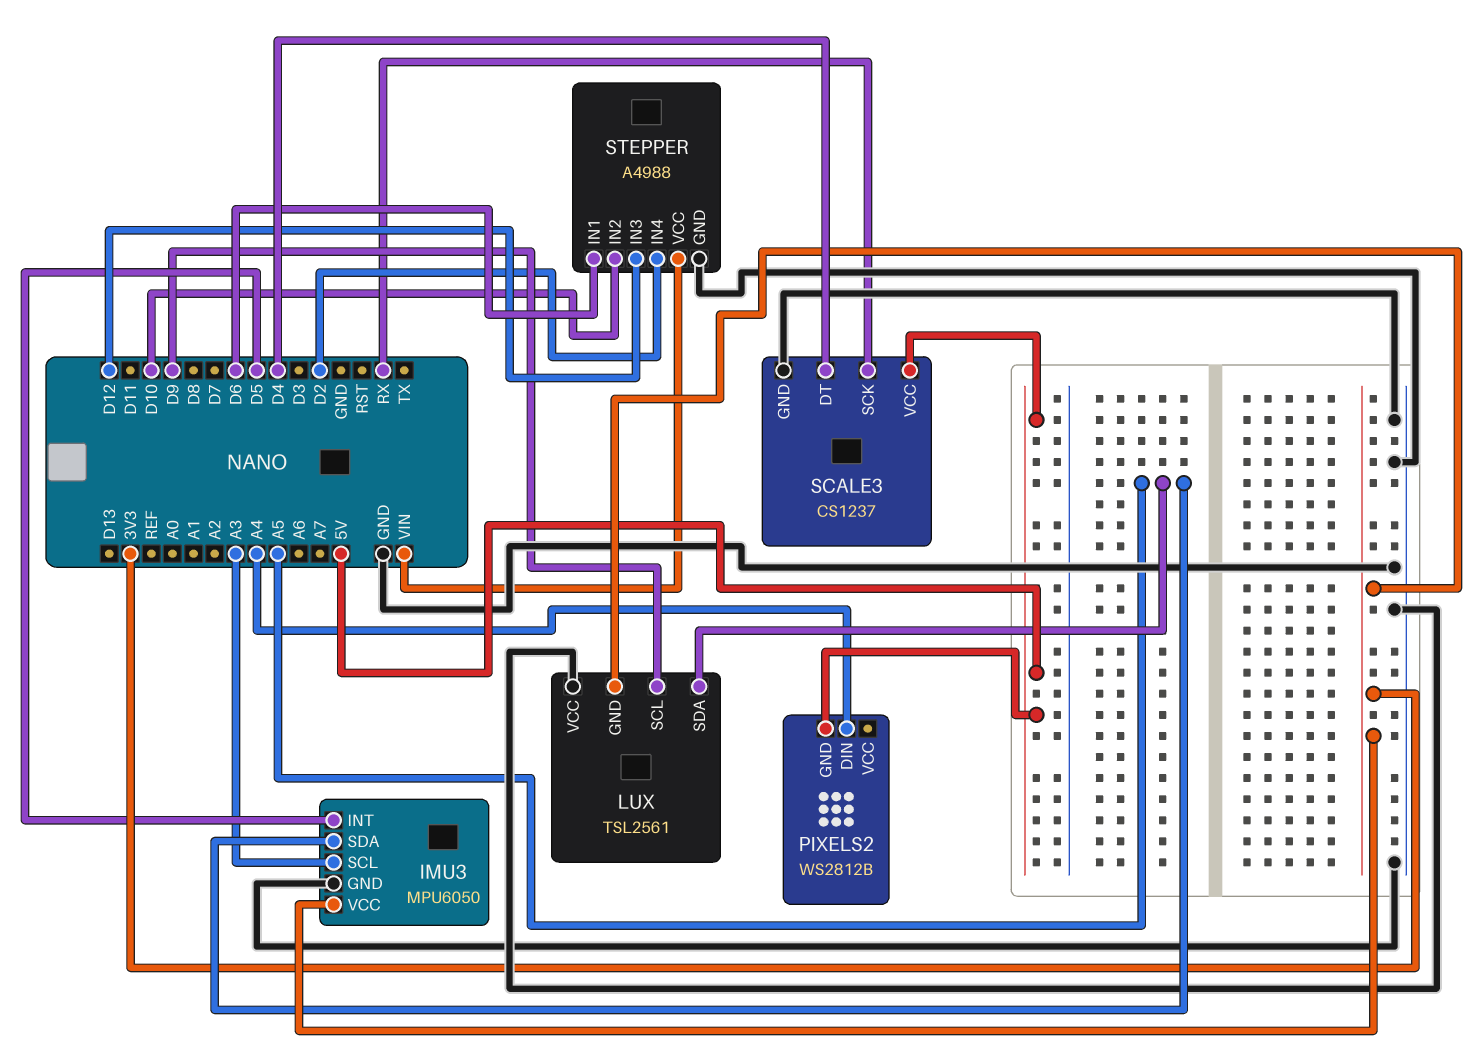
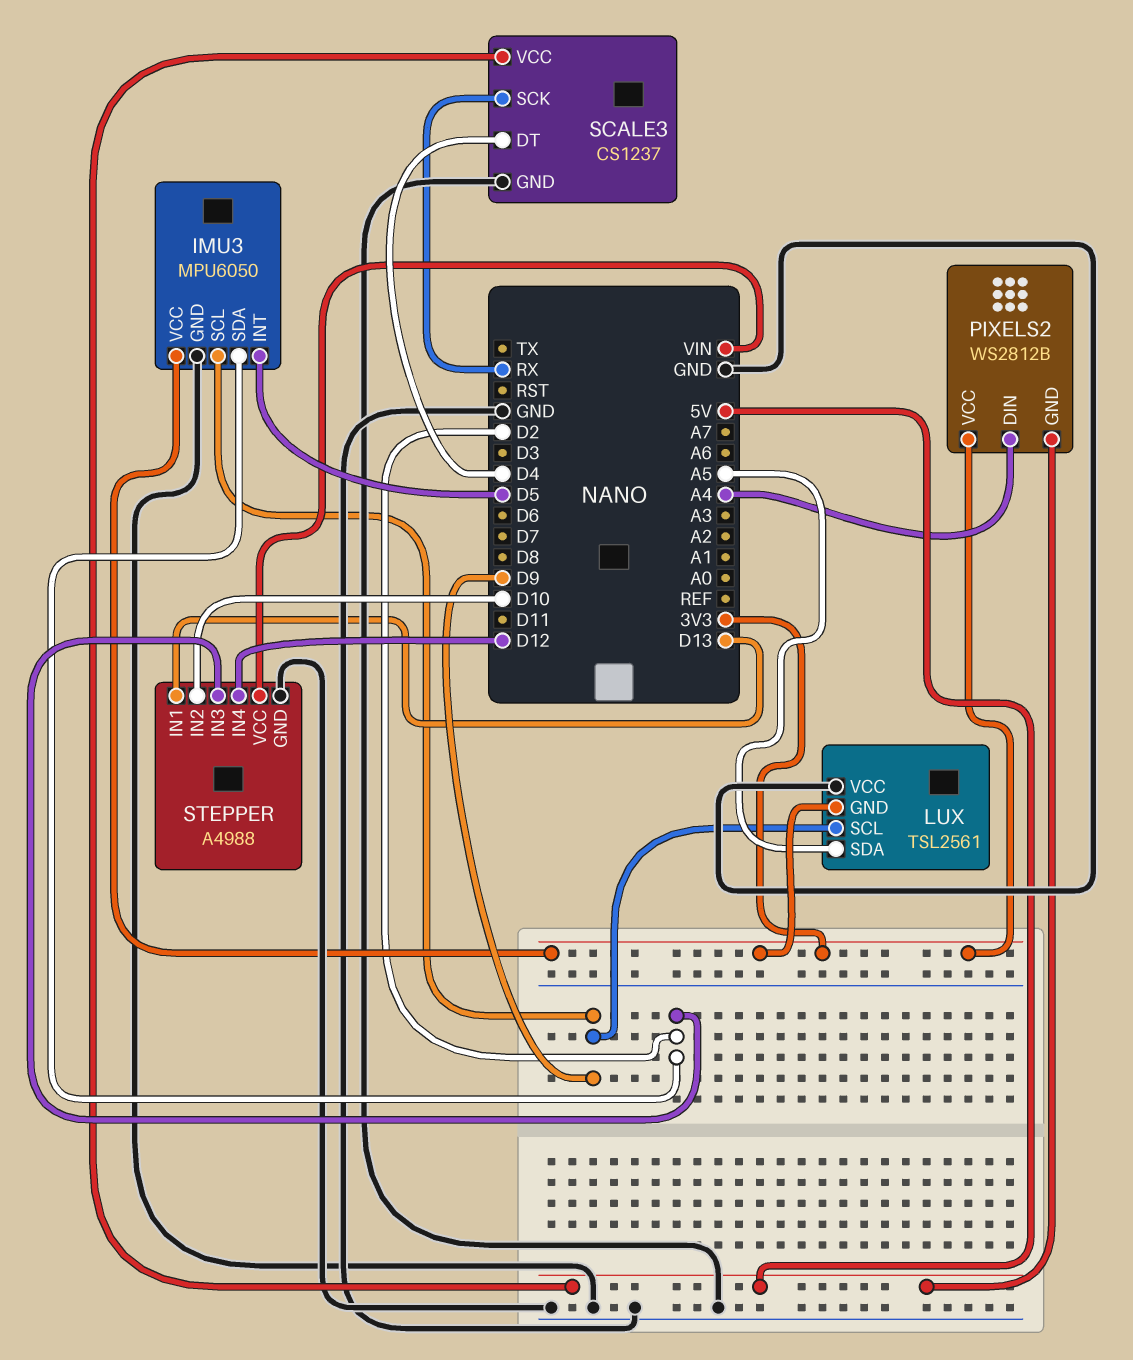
IMU3 pin SCL: A3 -> D9
IMU3 pin SDA: A5 -> D2
PIXELS2 pin VCC: none -> 3V3
STEPPER pin IN1: D6 -> D13
STEPPER pin IN3: D12 -> D2
STEPPER pin IN4: D2 -> D12

